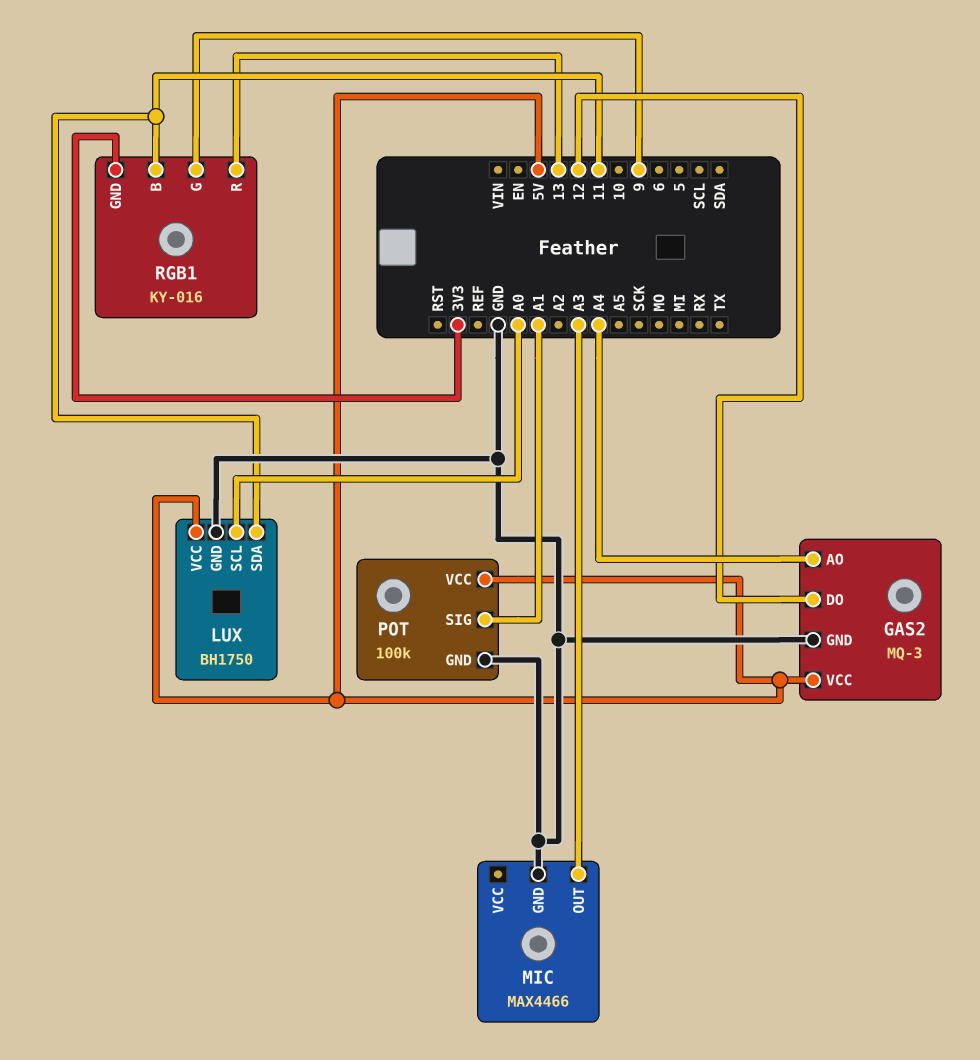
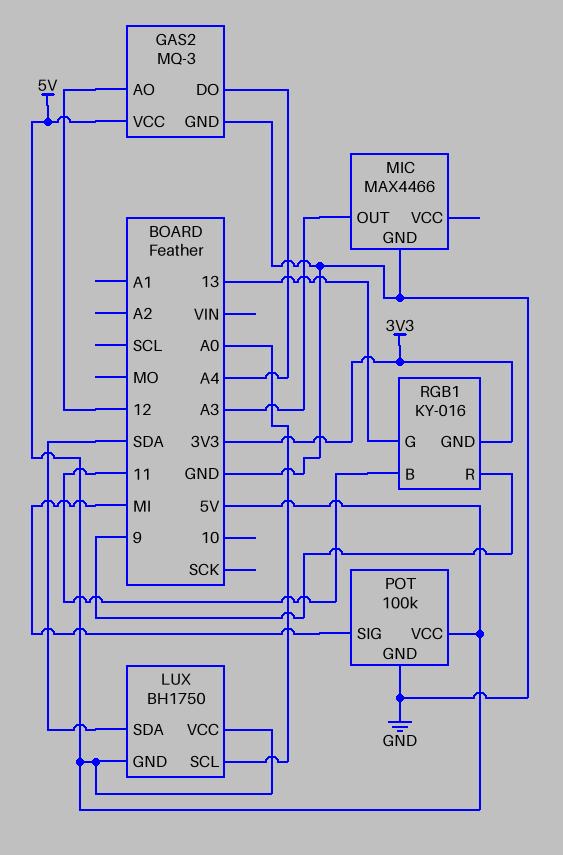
GAS2 pin AO: A4 -> 12
GAS2 pin DO: 12 -> A4
LUX pin GND: GND -> 5V
LUX pin SDA: 11 -> SDA
POT pin SIG: A1 -> MI
RGB1 pin G: 9 -> 13
RGB1 pin R: 13 -> 9

